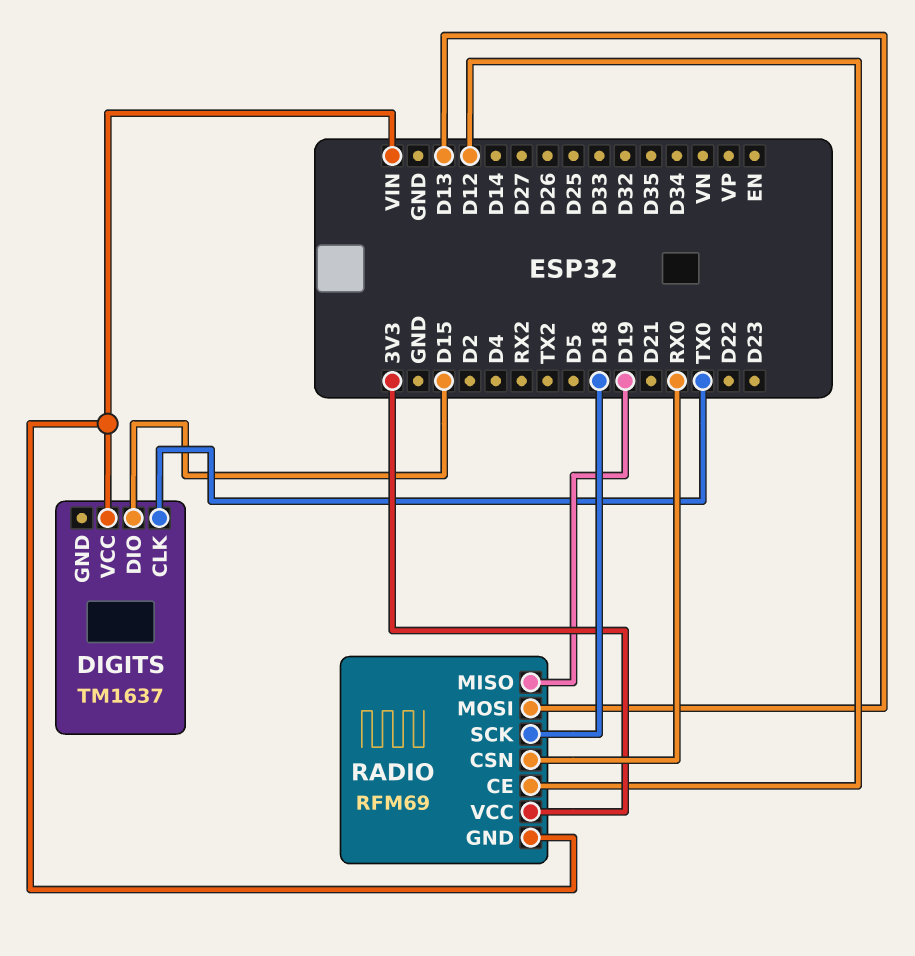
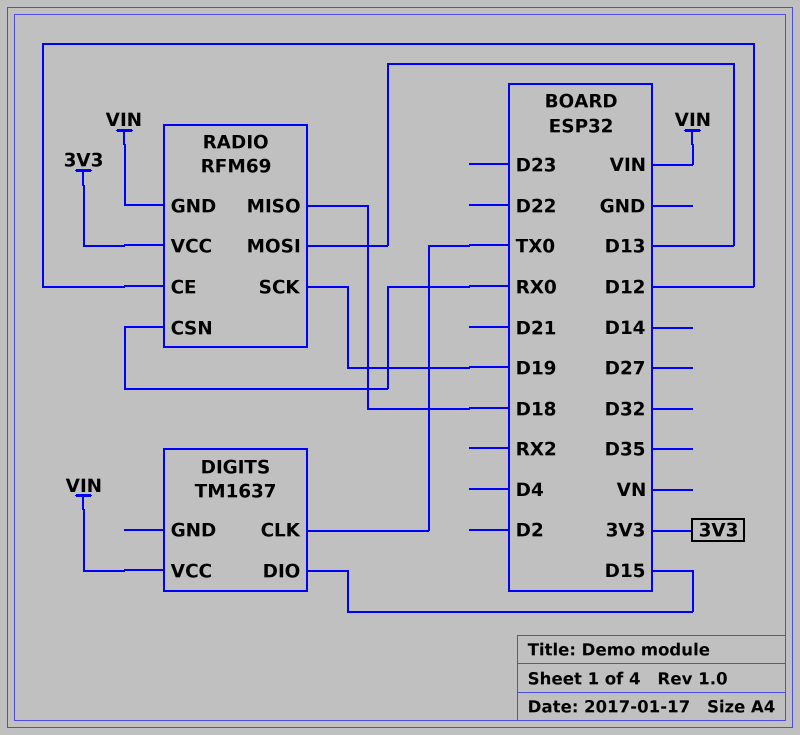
RADIO pin MISO: D19 -> D18
RADIO pin SCK: D18 -> D19

